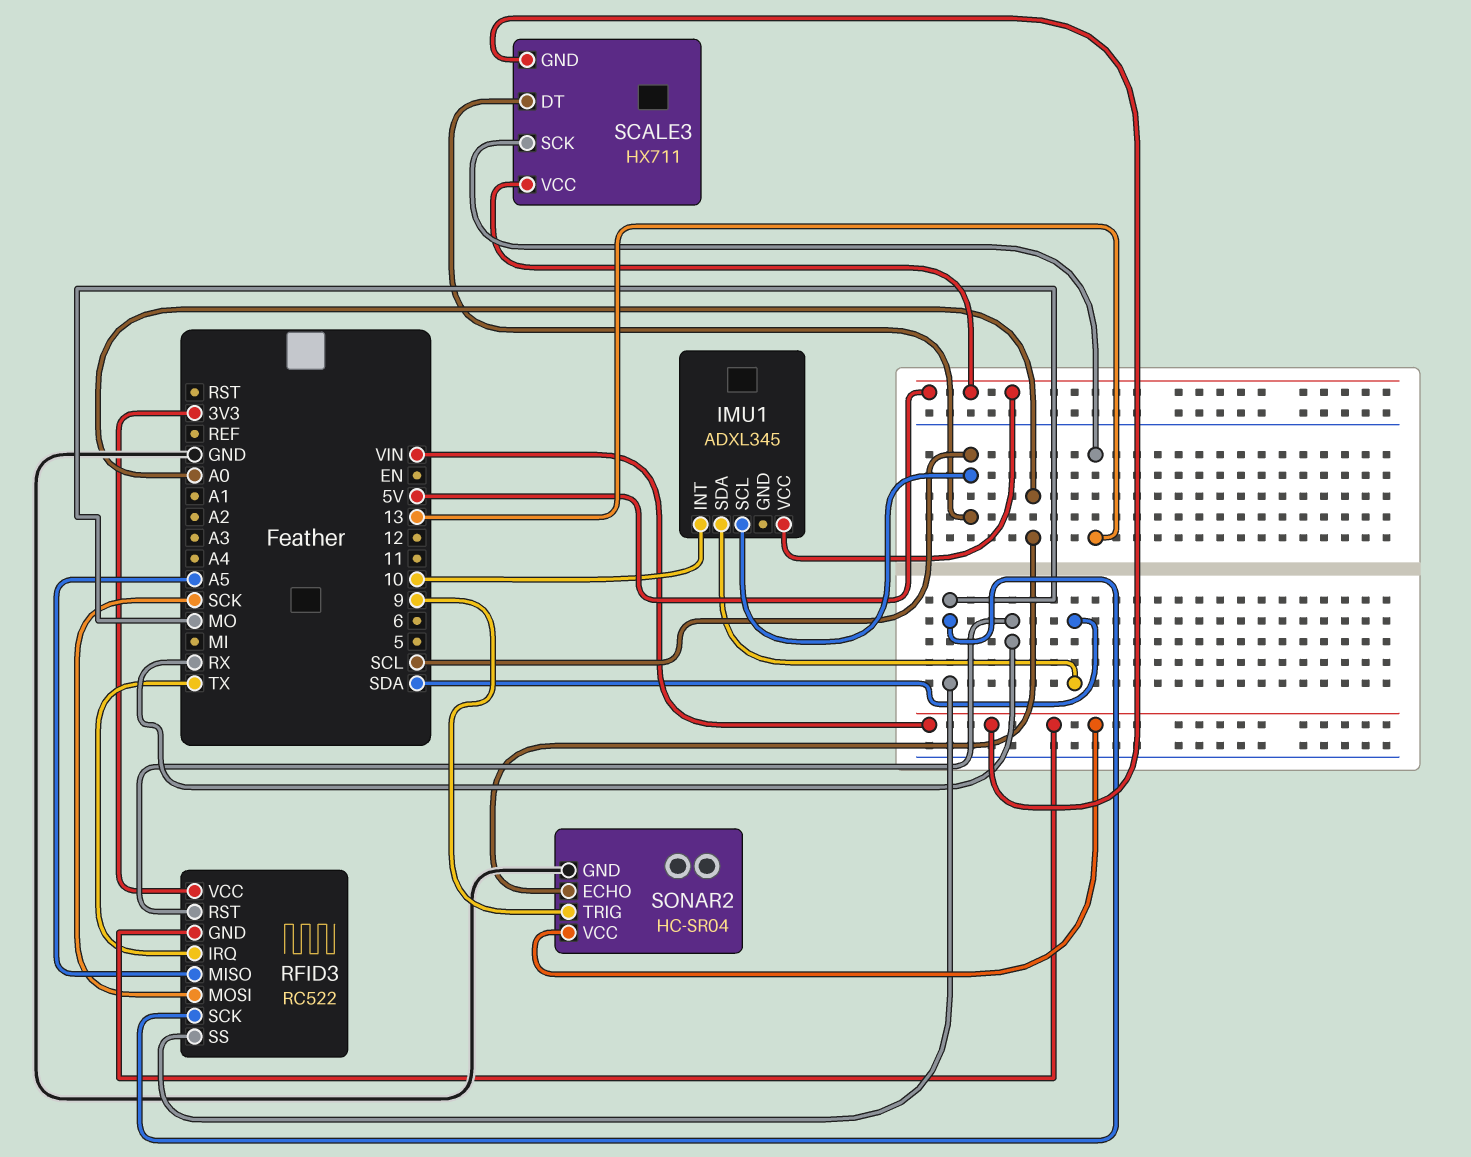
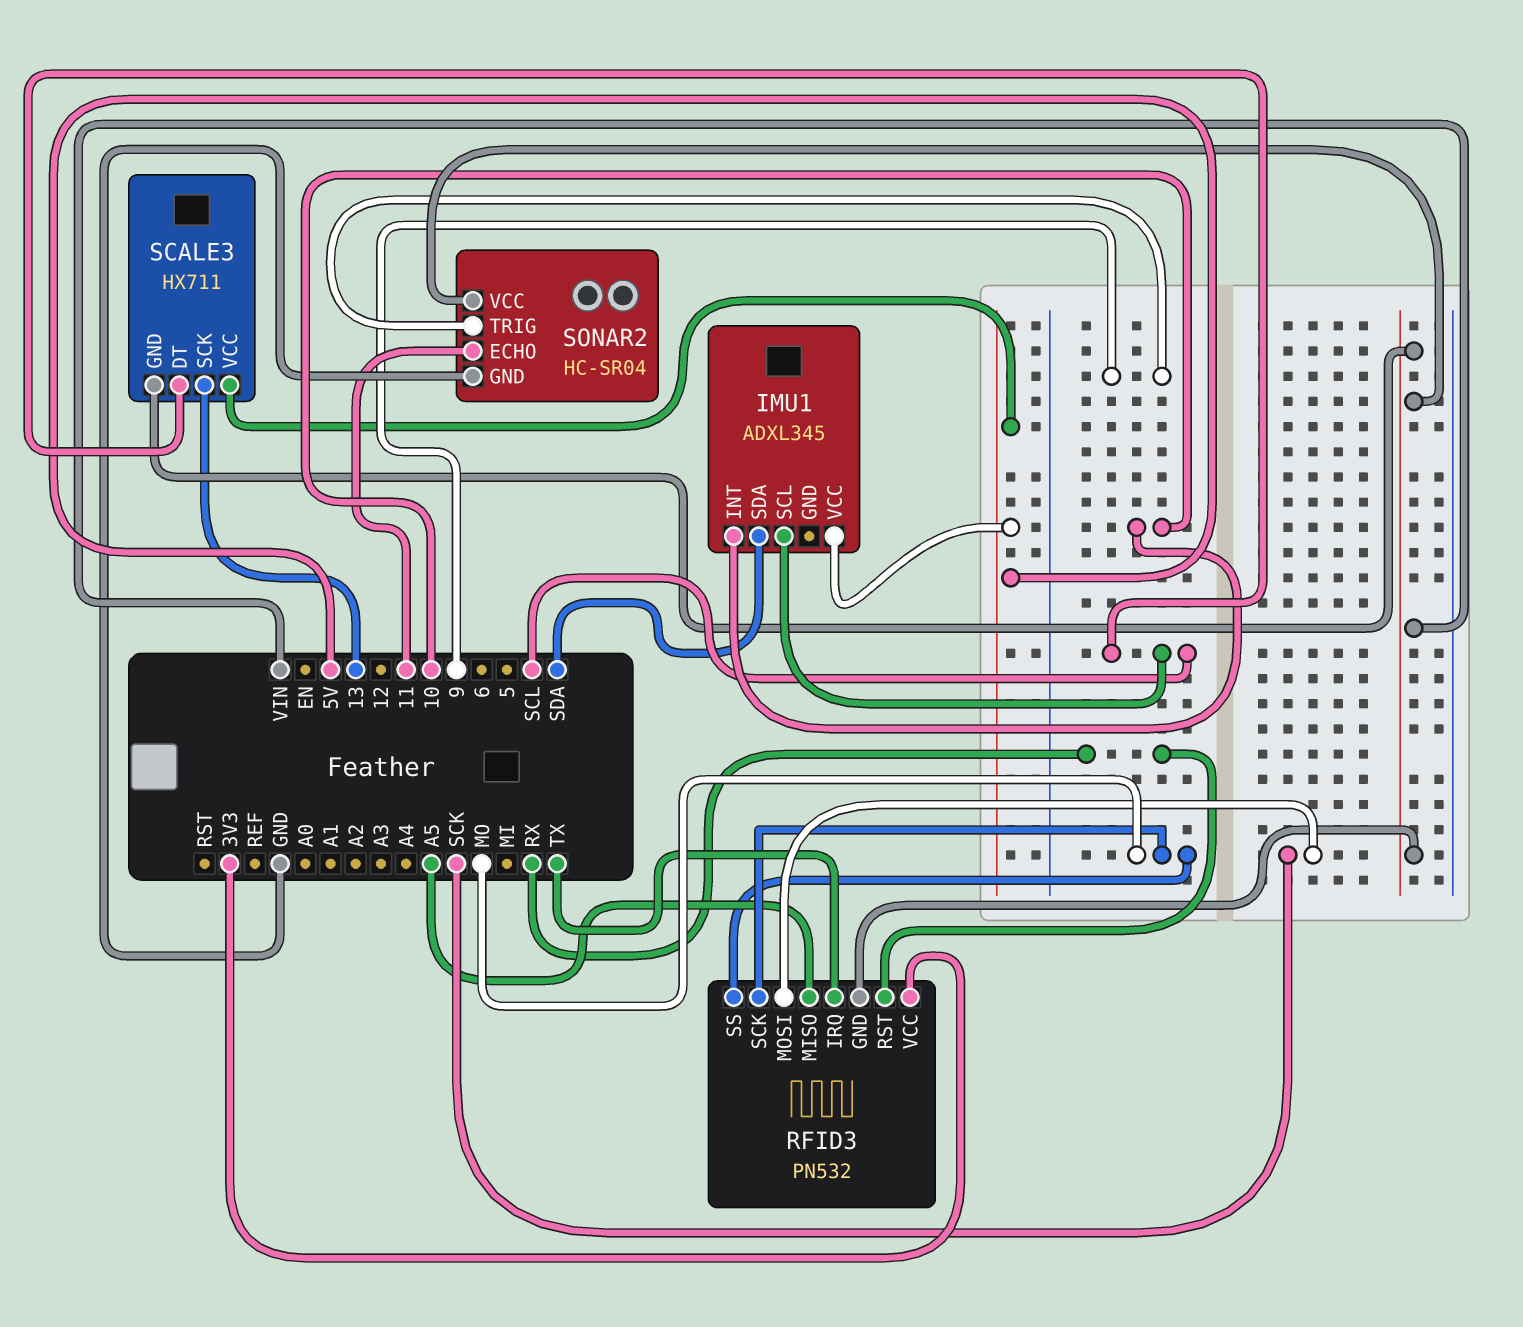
RFID3: RC522 -> PN532
SONAR2 pin ECHO: A0 -> 11

